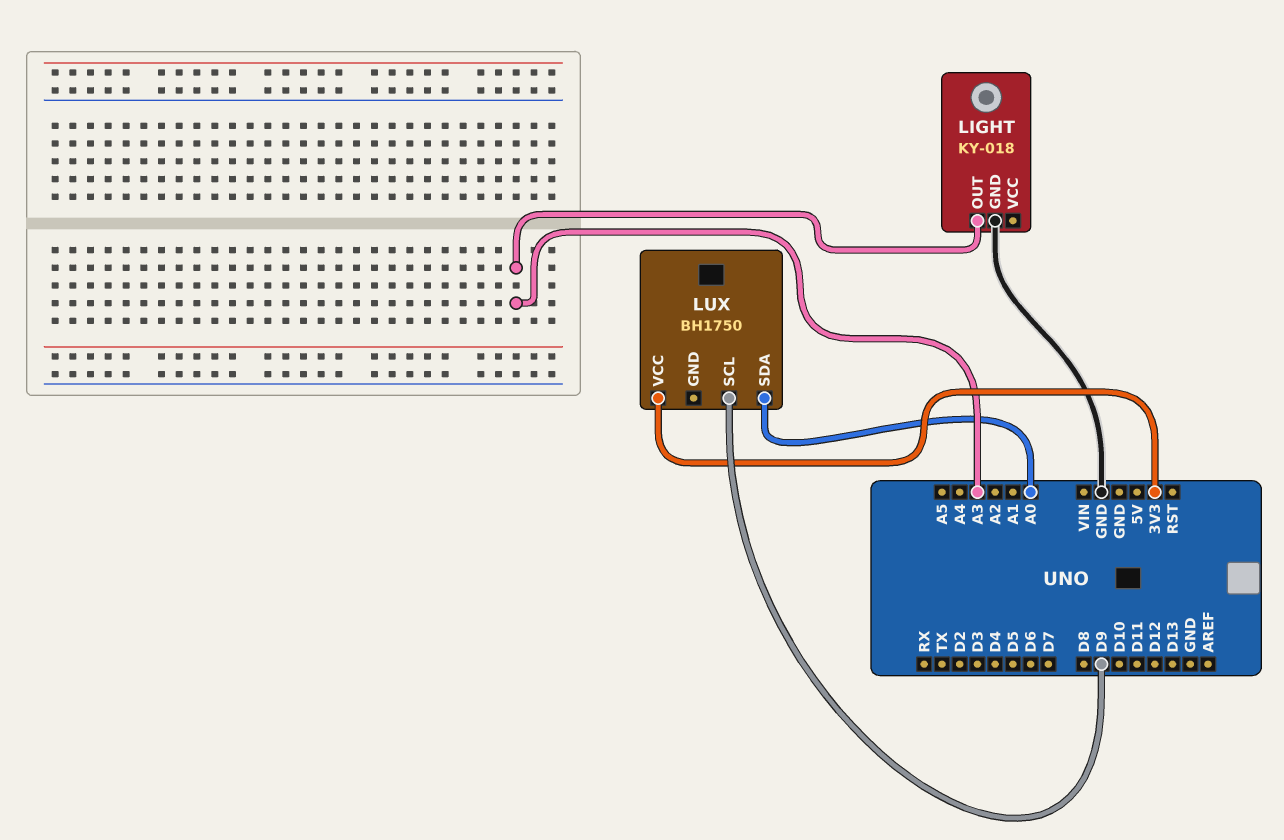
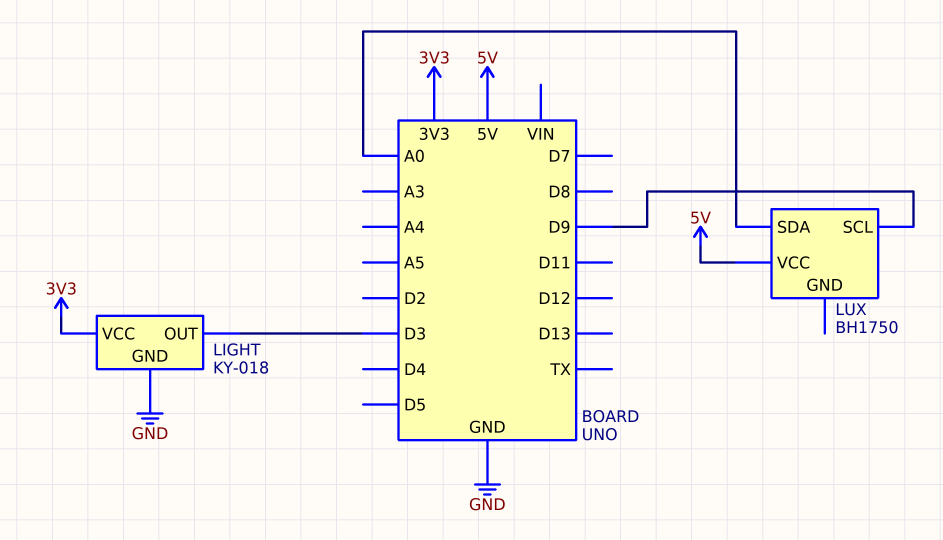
LIGHT pin OUT: A3 -> D3
LIGHT pin VCC: none -> 3V3
LUX pin VCC: 3V3 -> 5V

